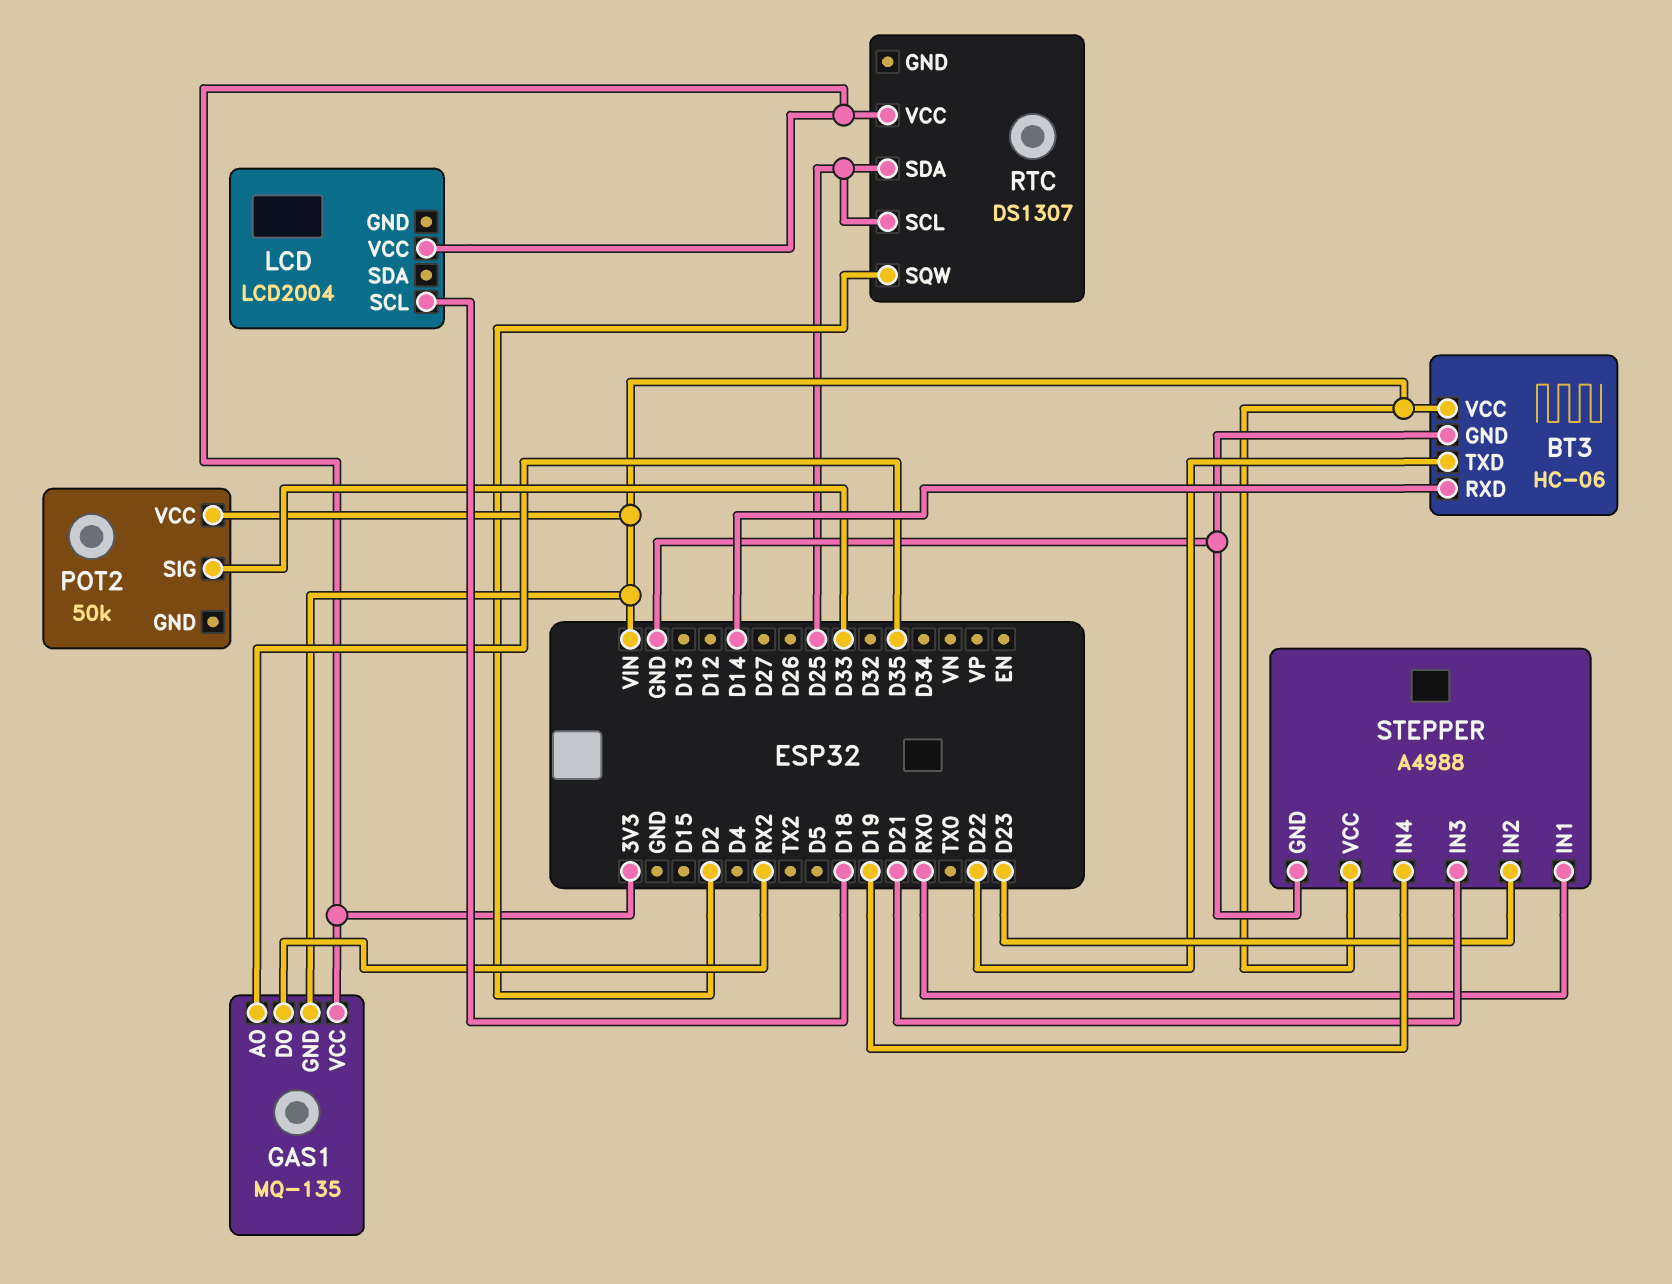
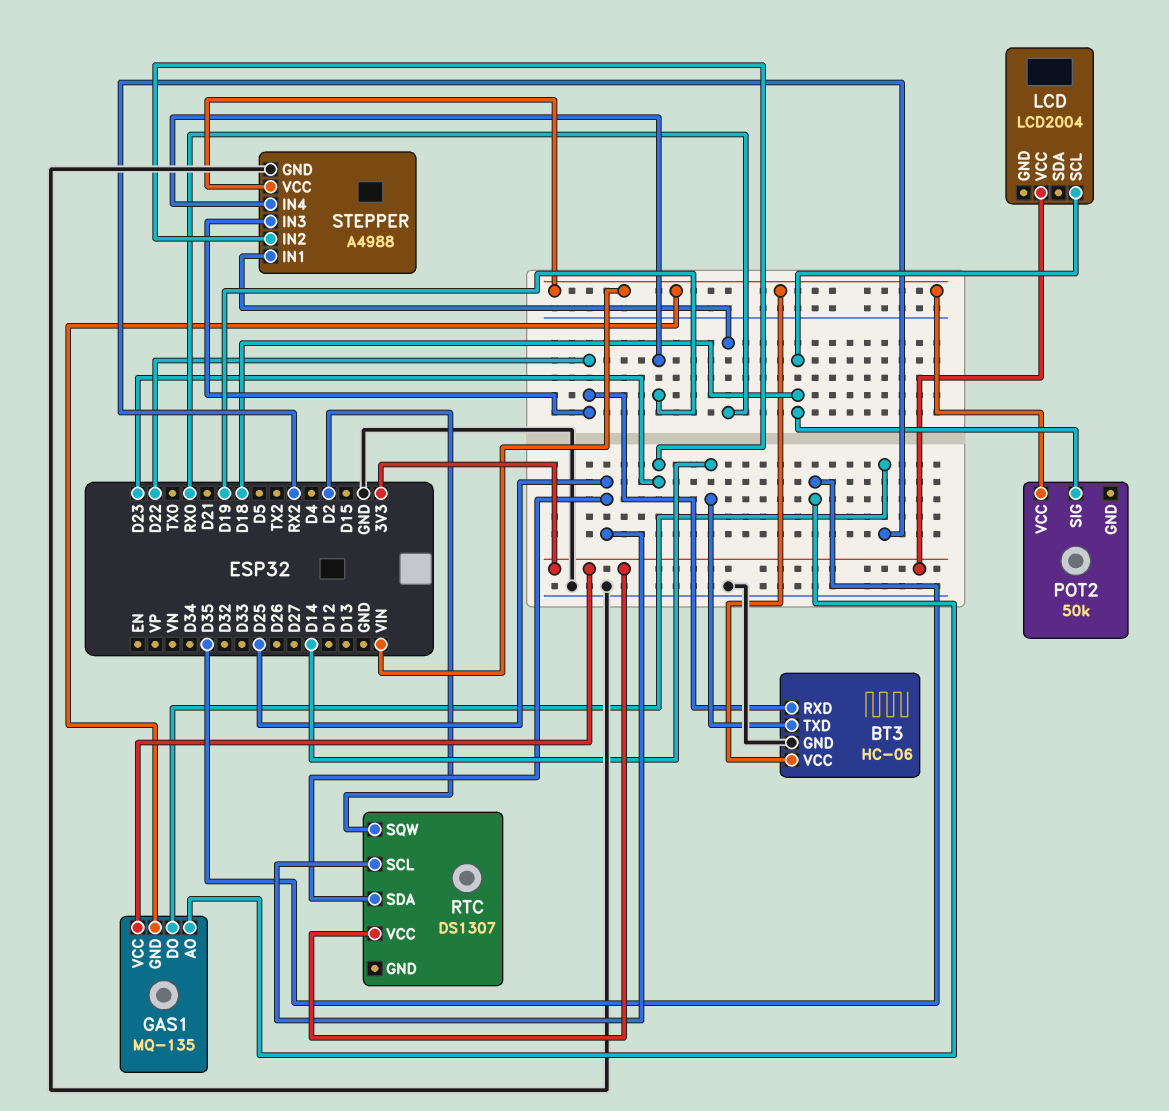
BT3 pin RXD: D14 -> D22
BT3 pin TXD: D22 -> D14
POT2 pin SIG: D33 -> D18
STEPPER pin IN3: D21 -> D22

